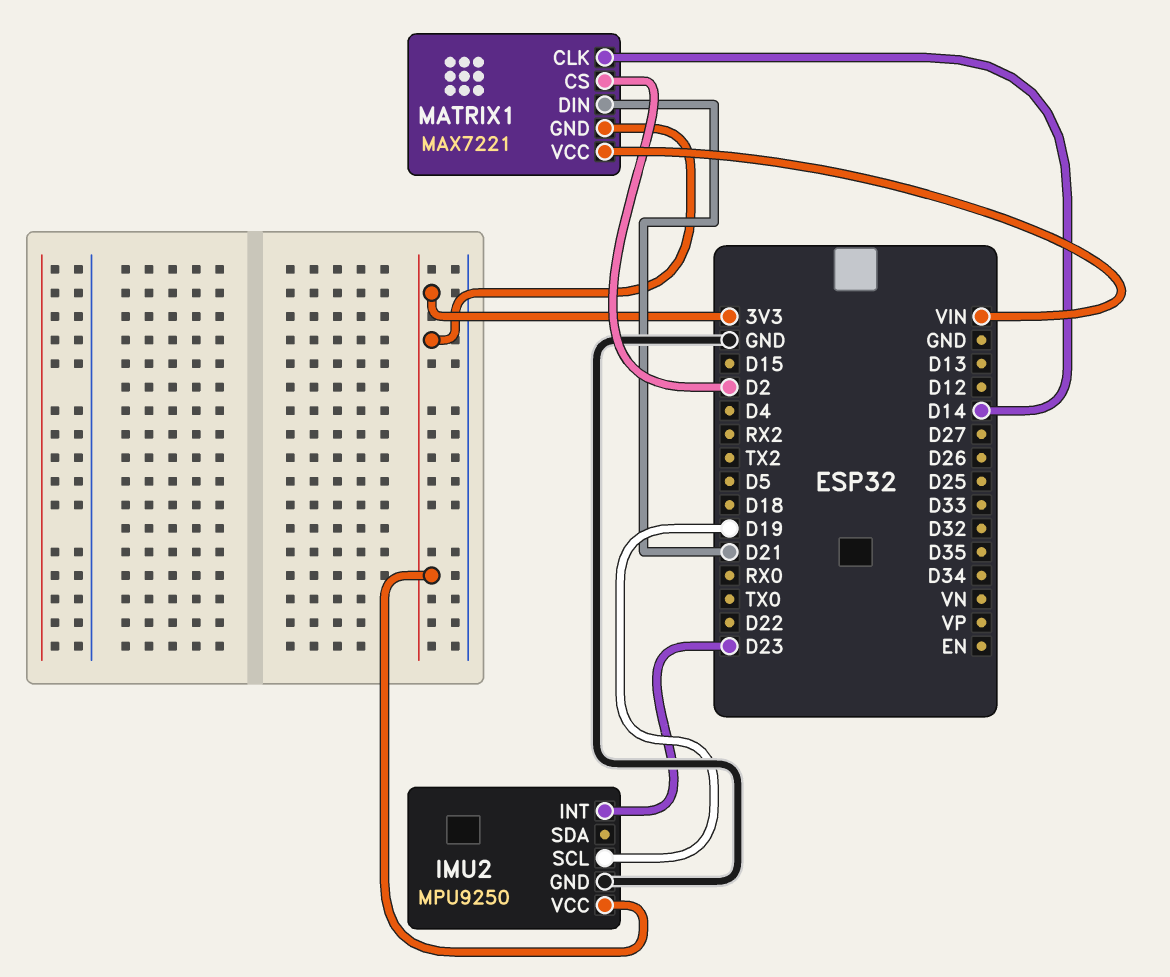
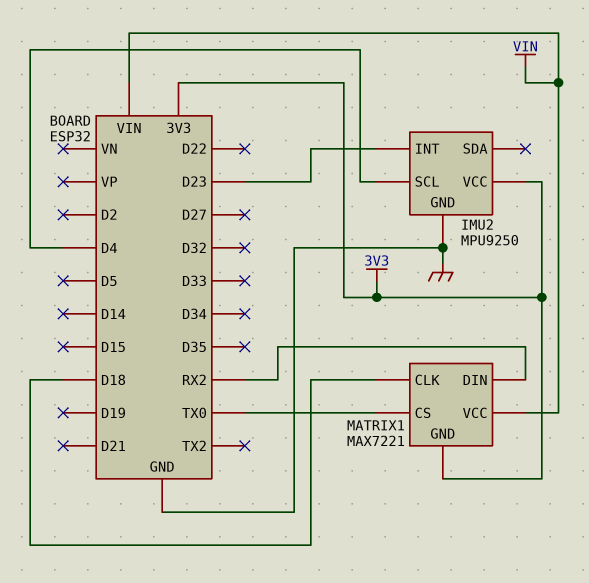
IMU2 pin SCL: D19 -> D4
MATRIX1 pin CLK: D14 -> D18
MATRIX1 pin CS: D2 -> TX0
MATRIX1 pin DIN: D21 -> RX2

